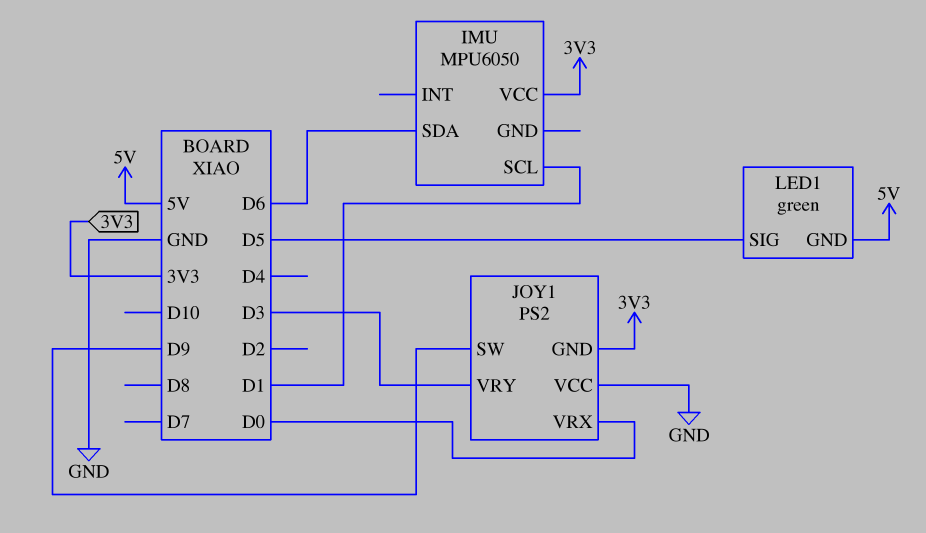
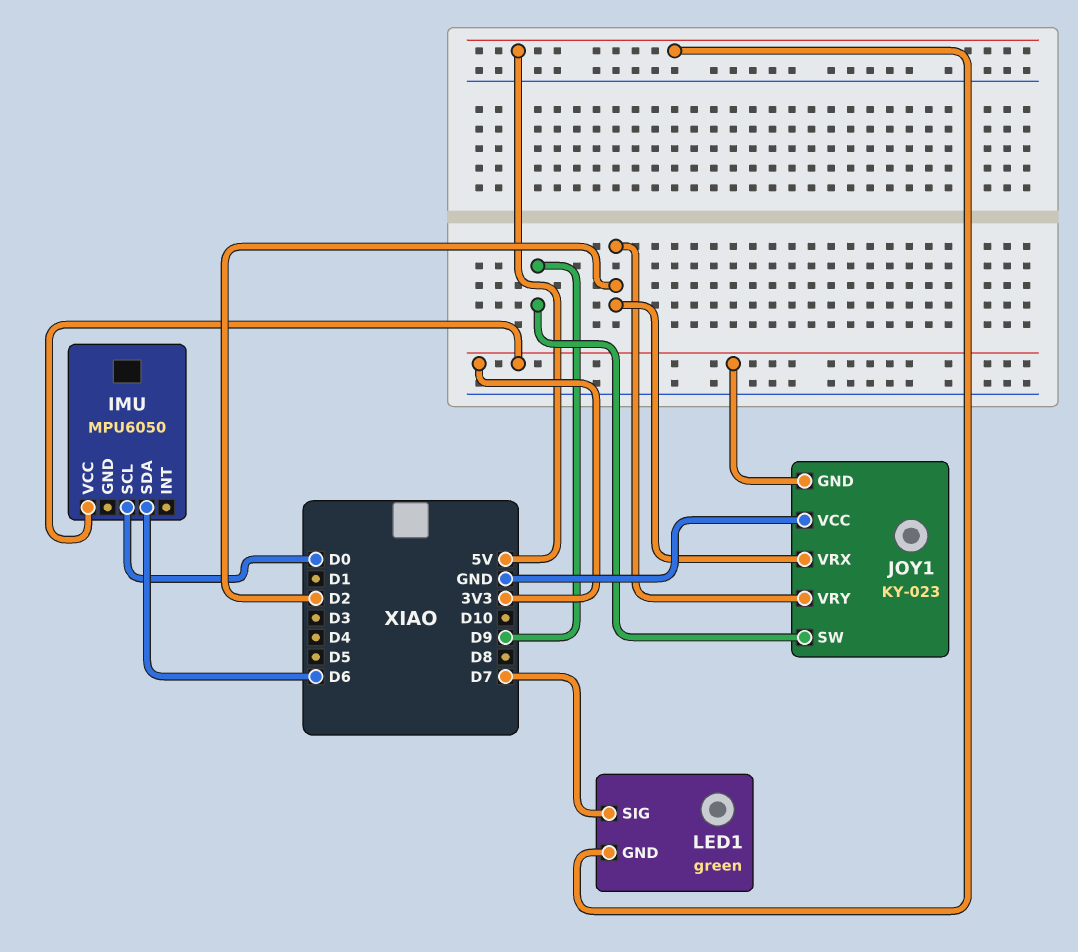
IMU pin SCL: D1 -> D0
JOY1: PS2 -> KY-023
JOY1 pin VRX: D0 -> D2
JOY1 pin VRY: D3 -> D2
LED1 pin SIG: D5 -> D7

